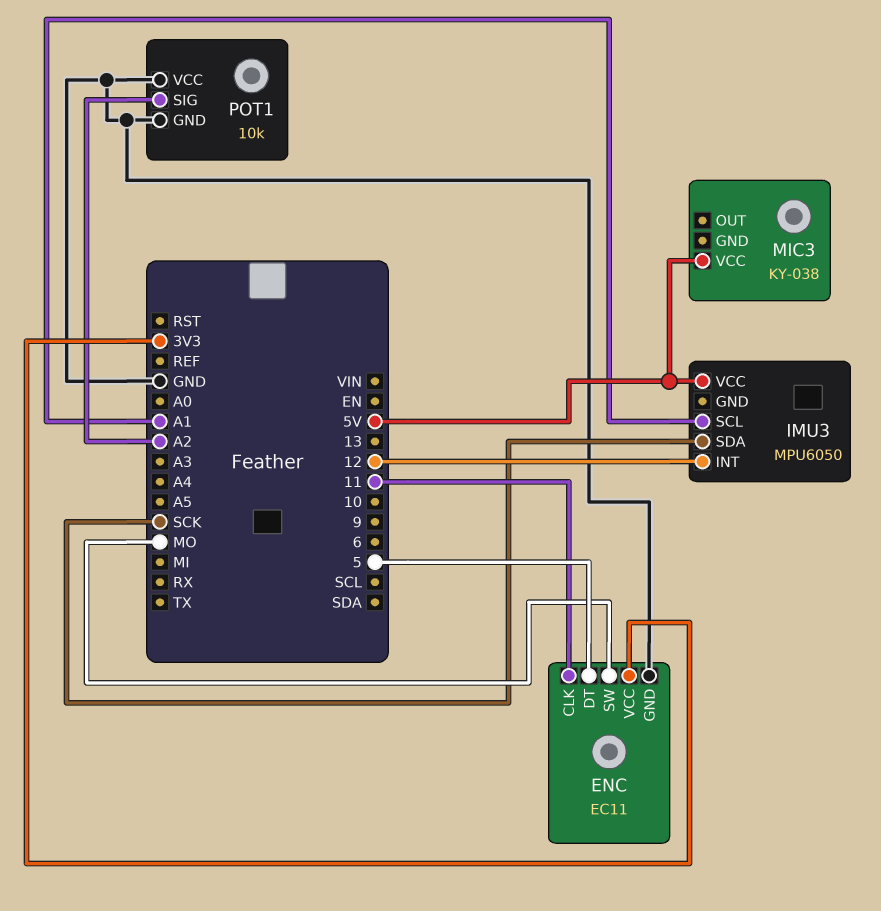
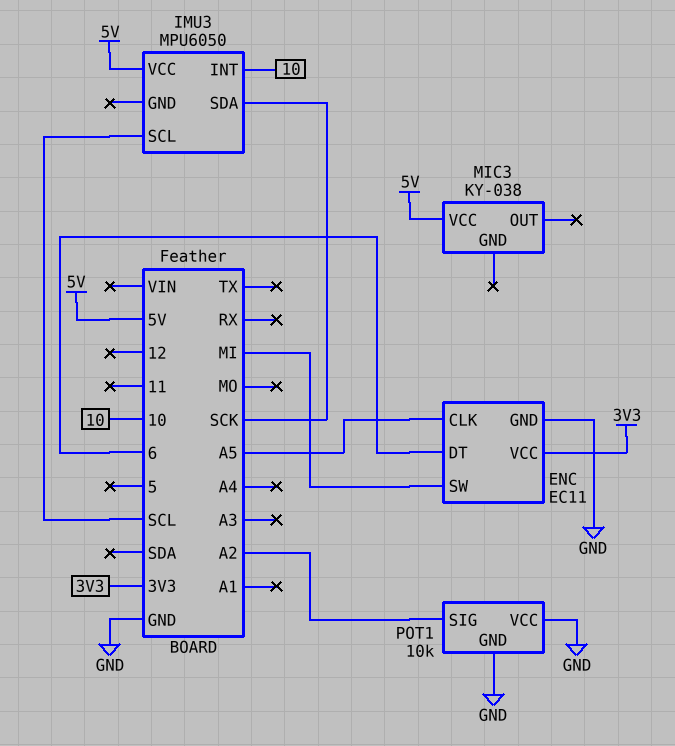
ENC pin CLK: 11 -> A5
ENC pin DT: 5 -> 6
ENC pin SW: MO -> MI
IMU3 pin INT: 12 -> 10
IMU3 pin SCL: A1 -> SCL

